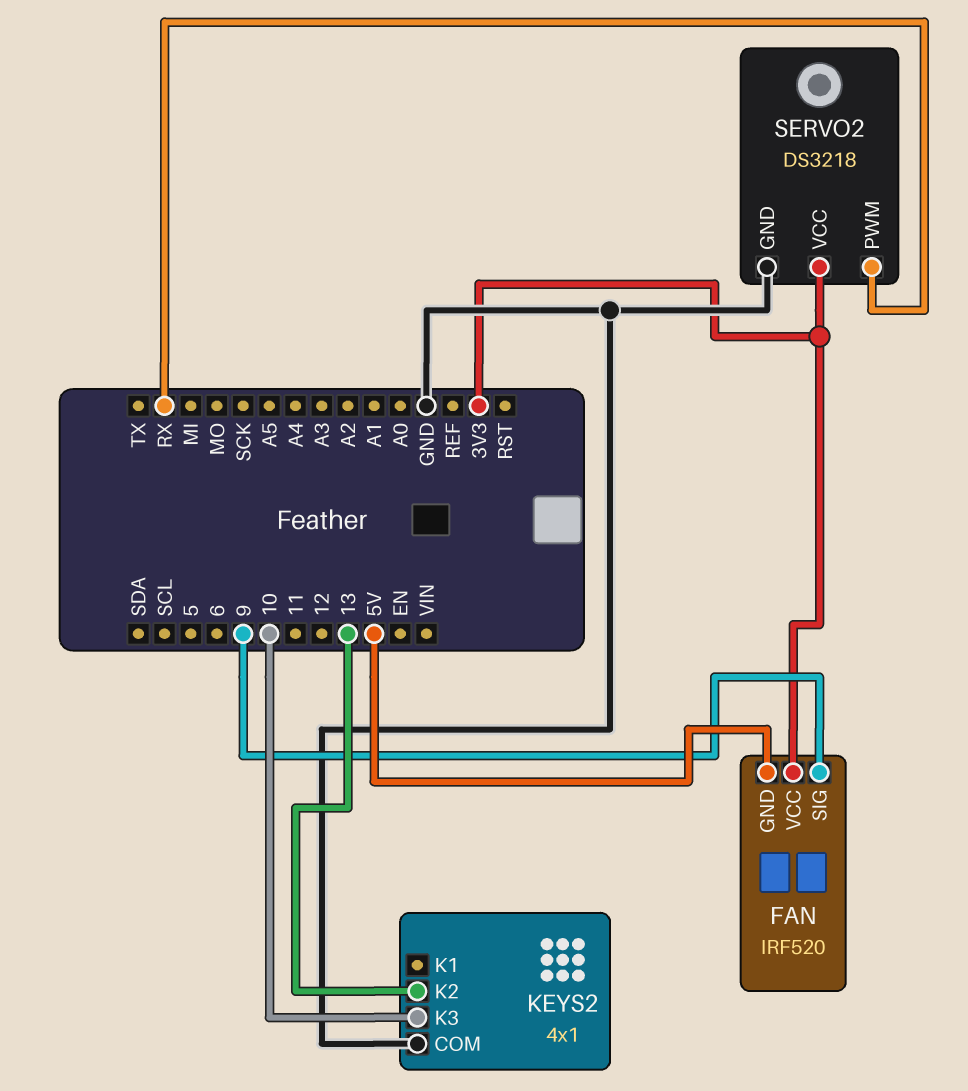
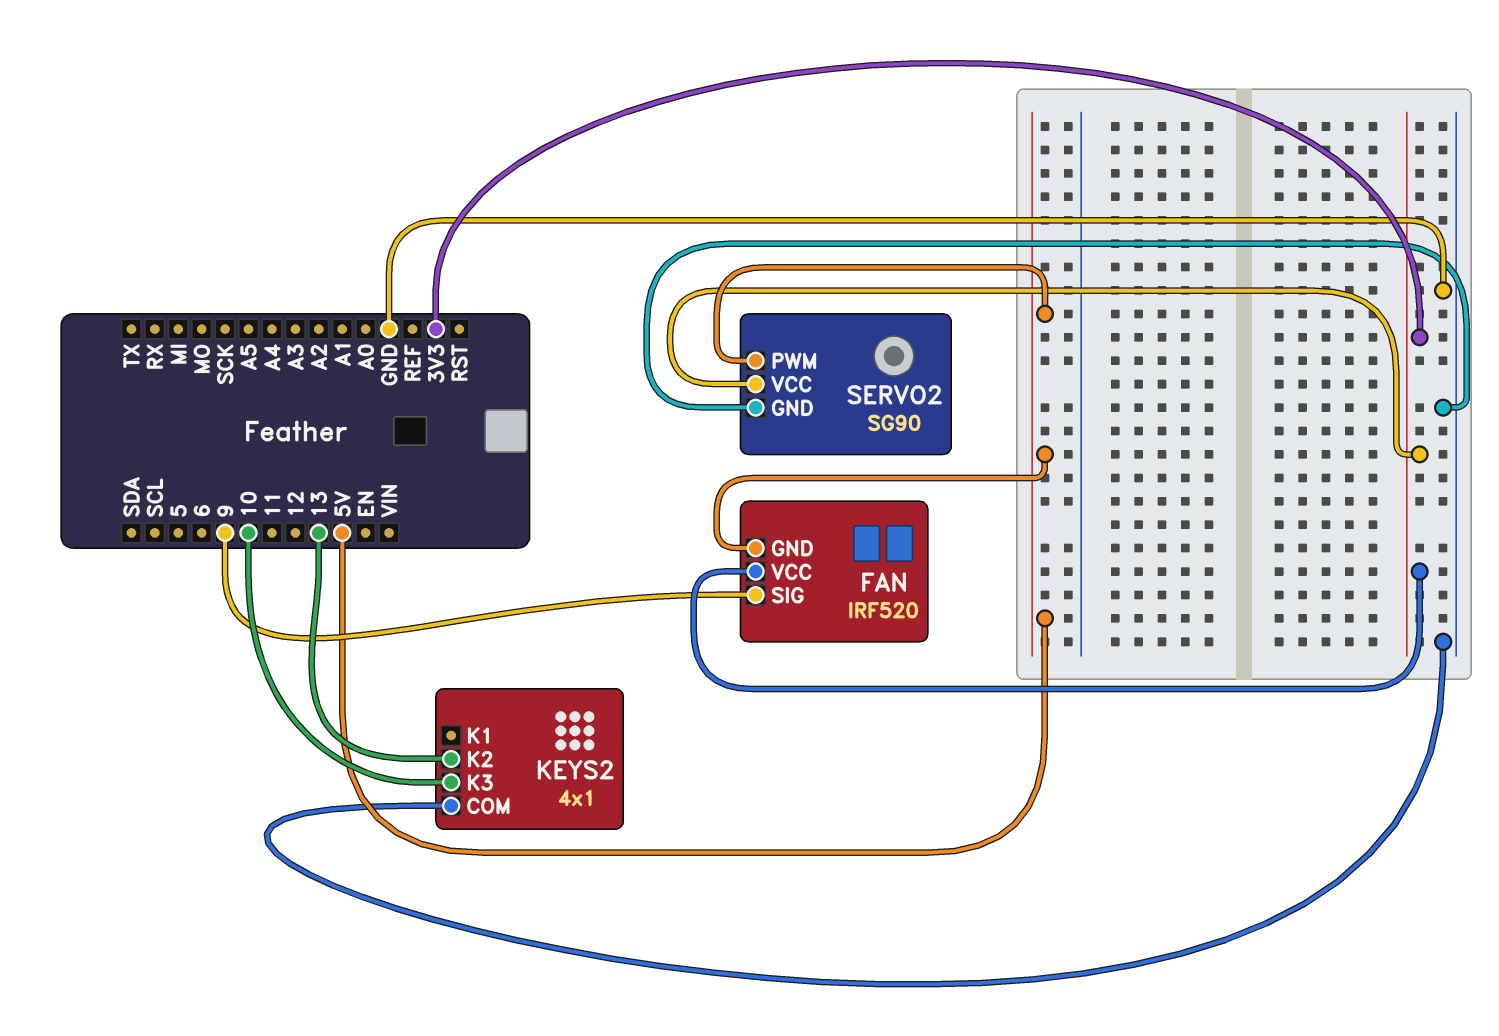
SERVO2: DS3218 -> SG90
SERVO2 pin PWM: RX -> 5V

